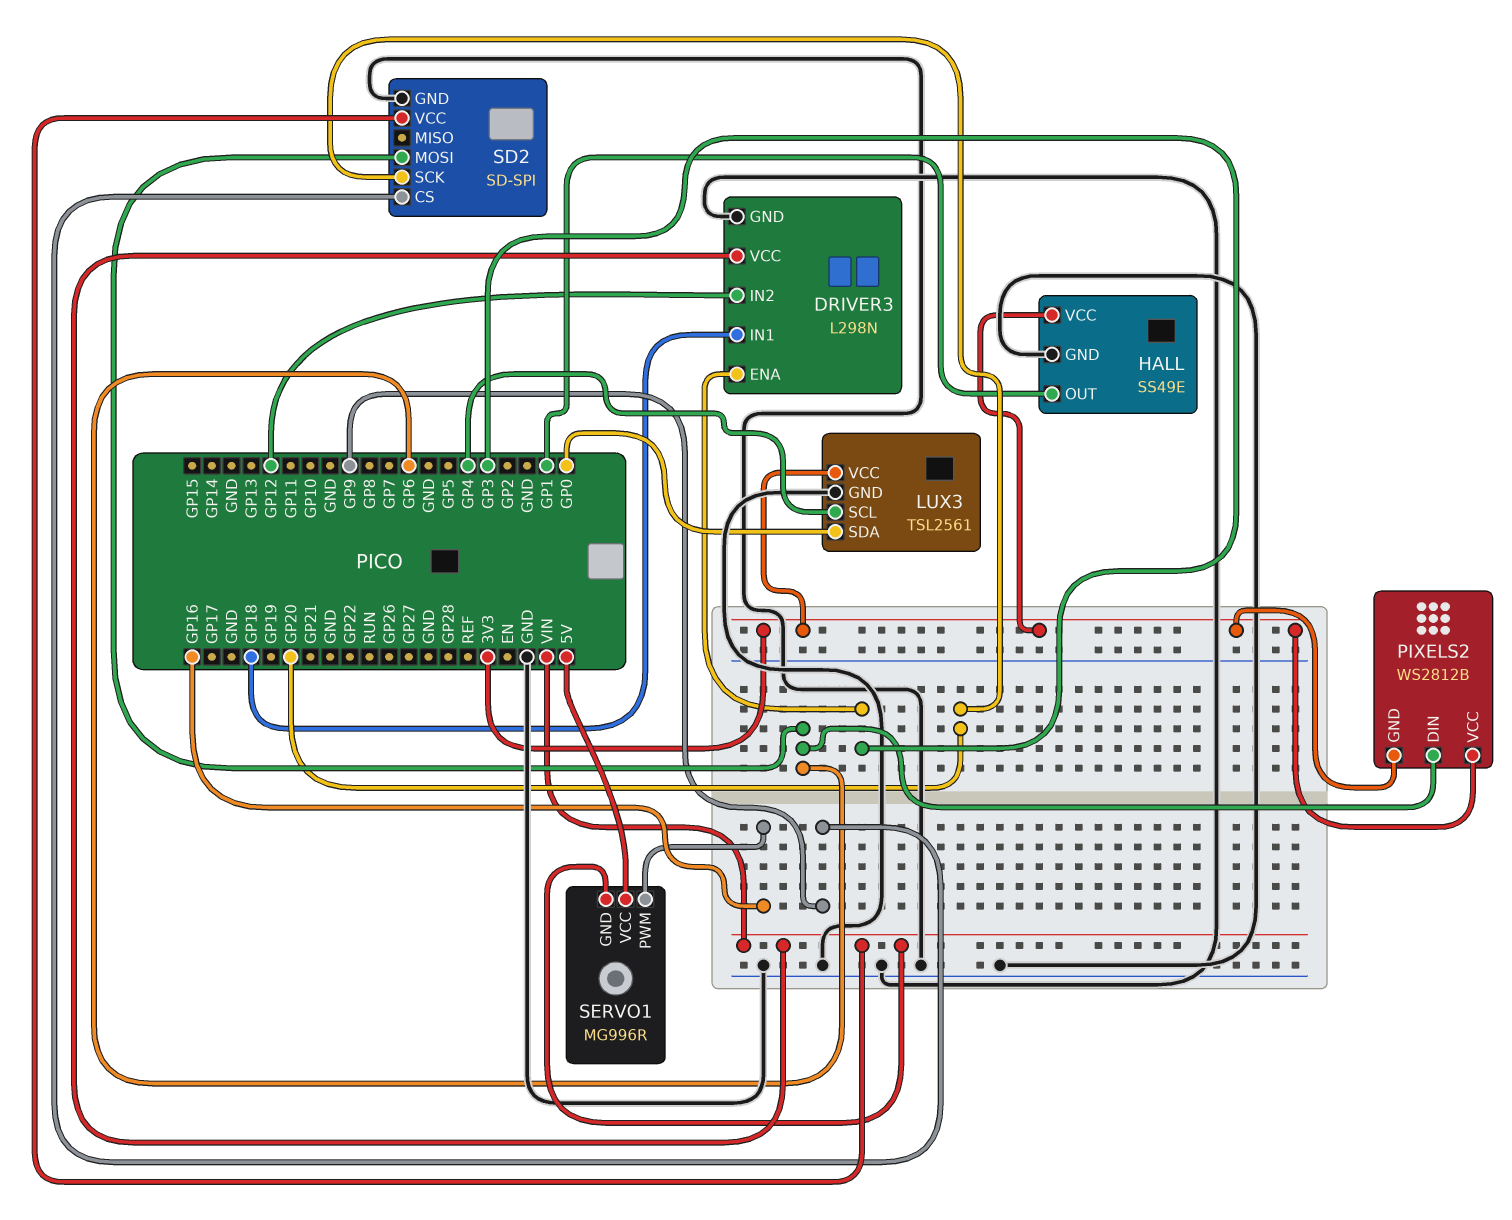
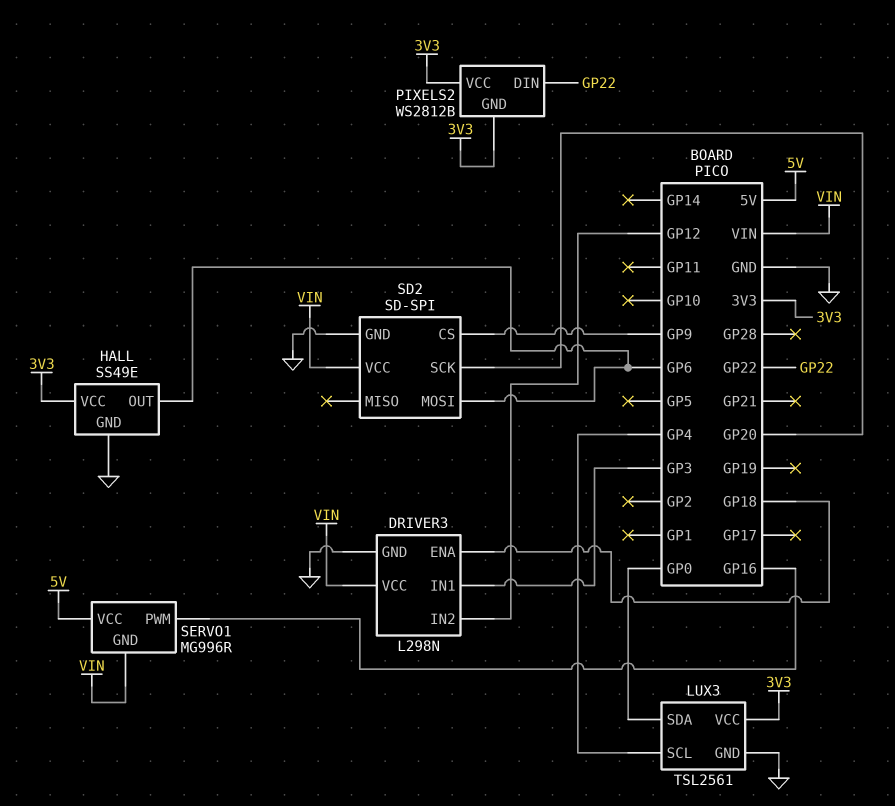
DRIVER3 pin ENA: GP3 -> GP18
DRIVER3 pin IN1: GP18 -> GP3
HALL pin OUT: GP1 -> GP6
PIXELS2 pin DIN: GP6 -> GP22

